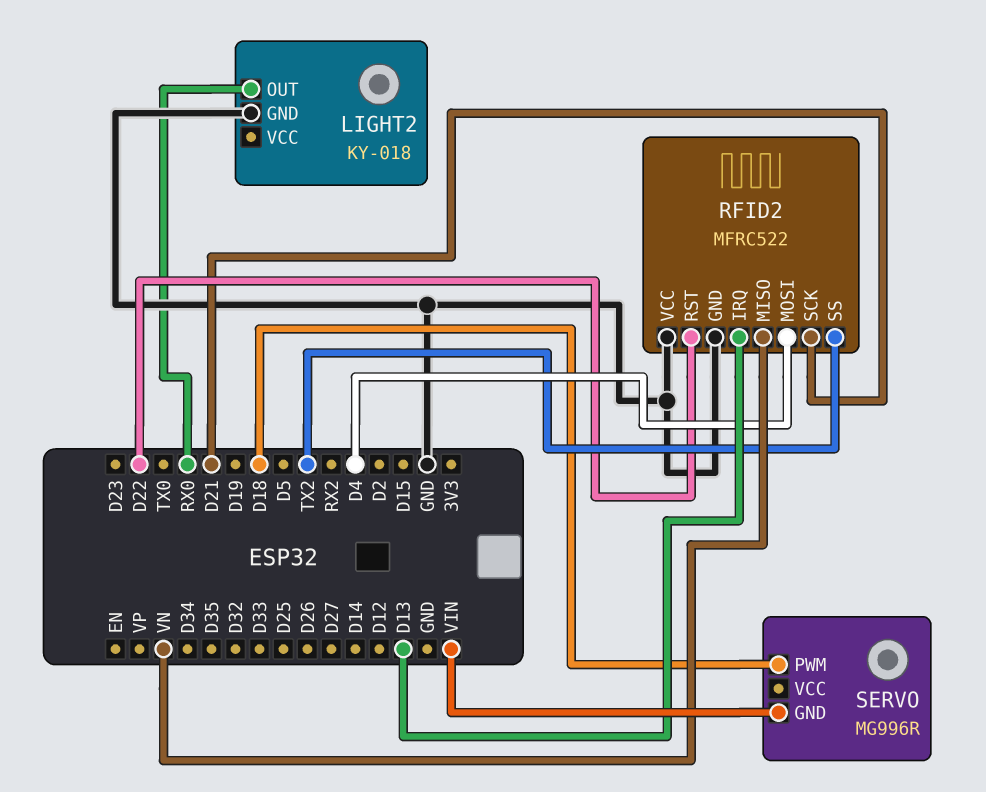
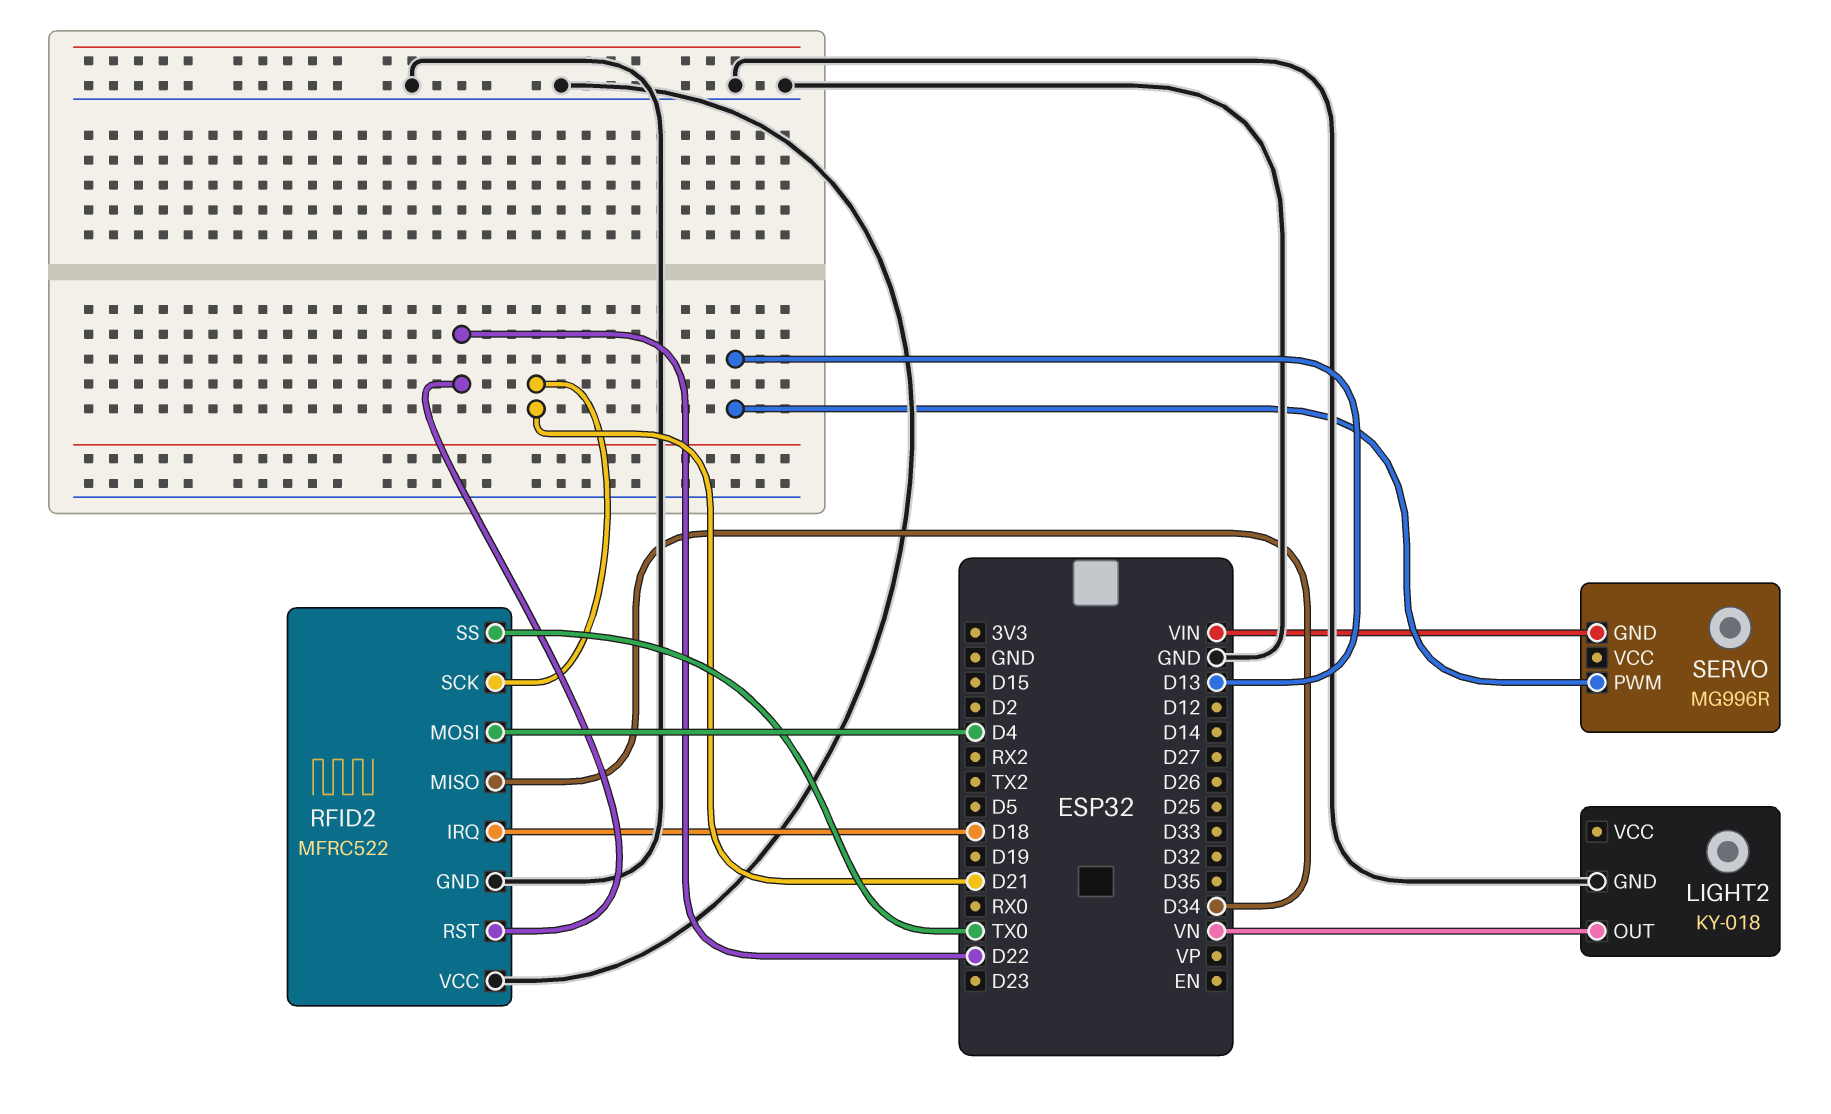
LIGHT2 pin OUT: RX0 -> VN
RFID2 pin IRQ: D13 -> D18
RFID2 pin MISO: VN -> D34
RFID2 pin SS: TX2 -> TX0
SERVO pin PWM: D18 -> D13

